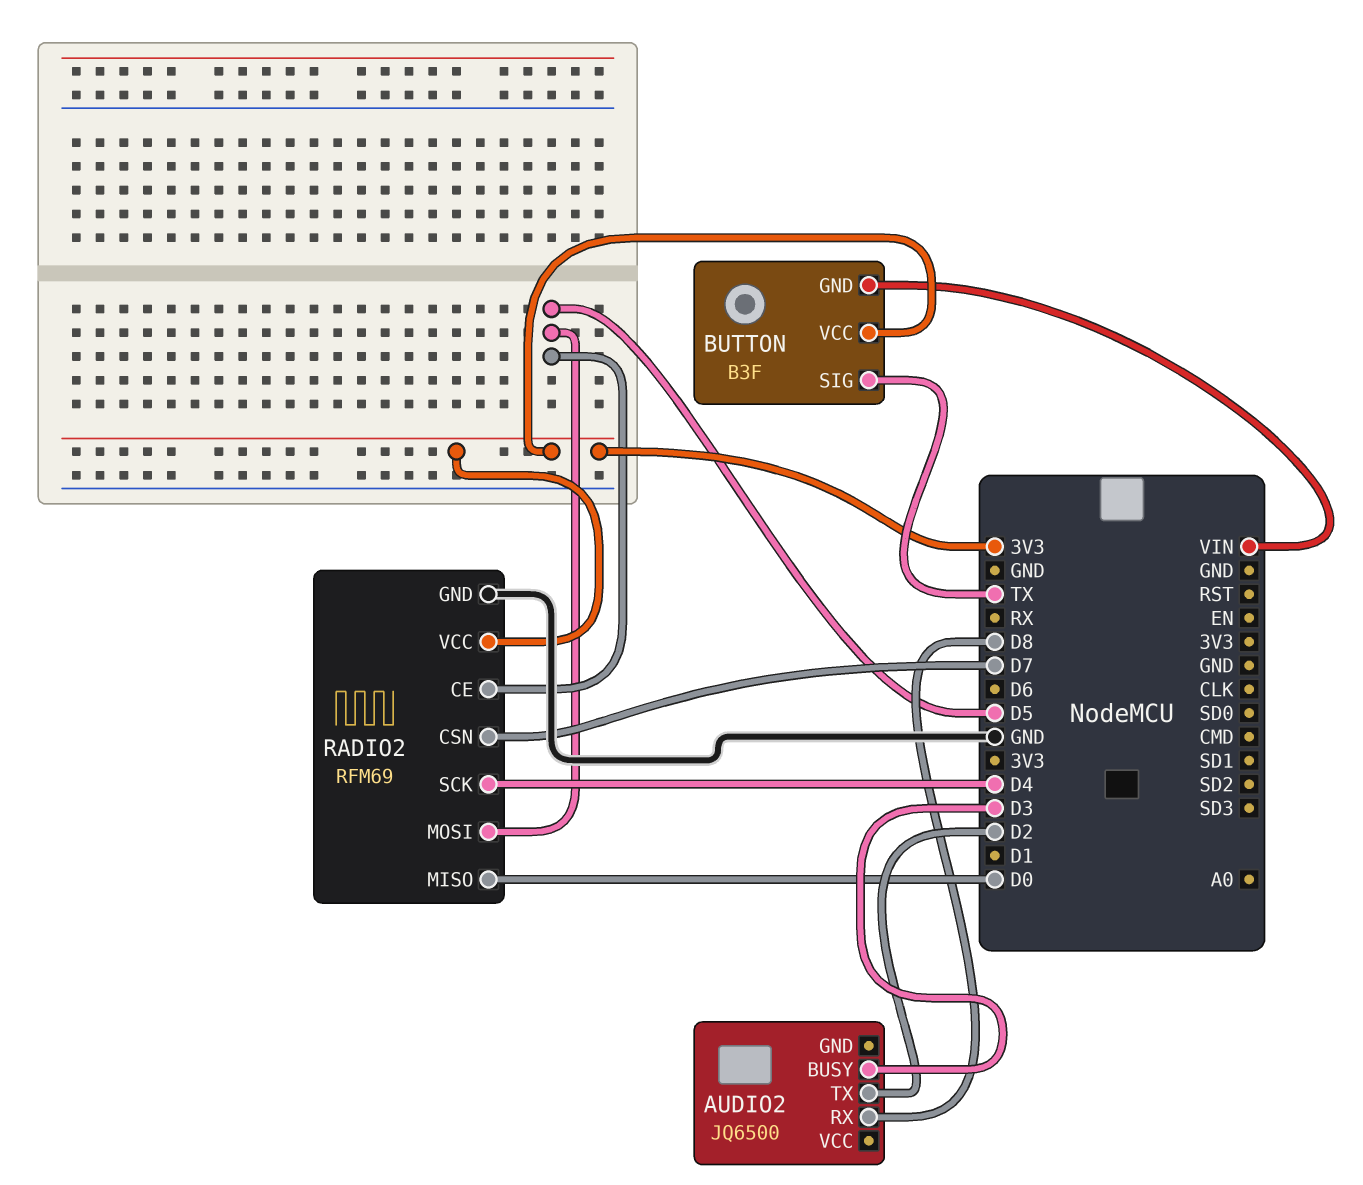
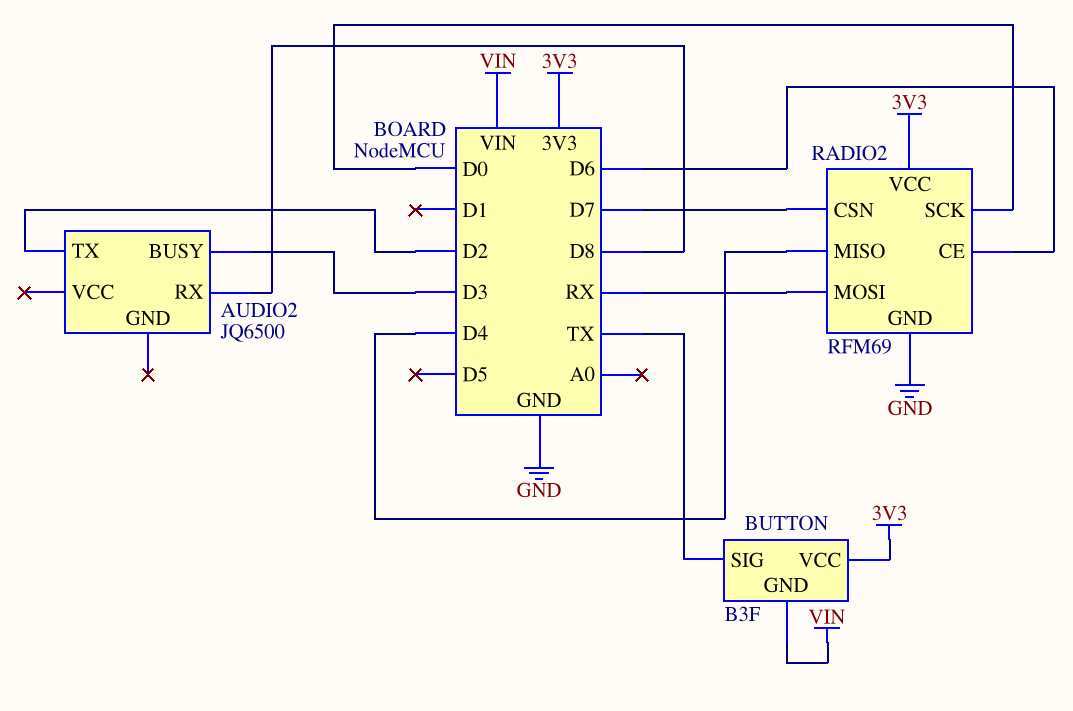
RADIO2 pin CE: D5 -> D6
RADIO2 pin MISO: D0 -> D4
RADIO2 pin MOSI: D5 -> RX
RADIO2 pin SCK: D4 -> D0

